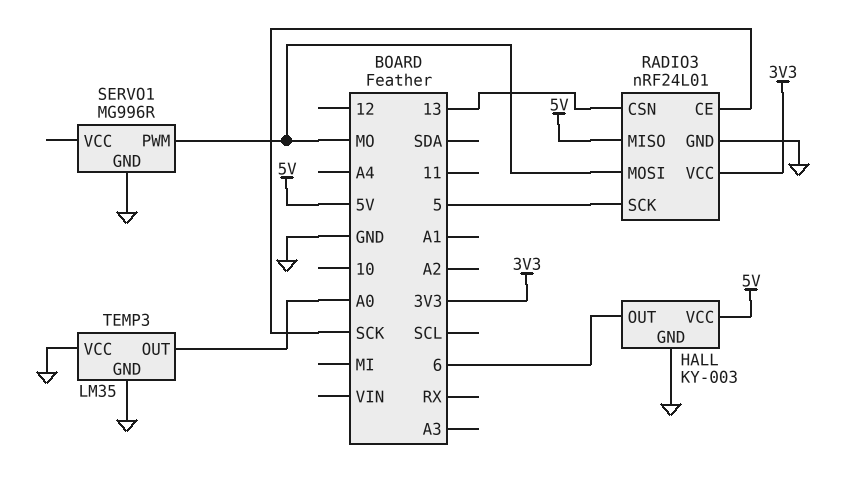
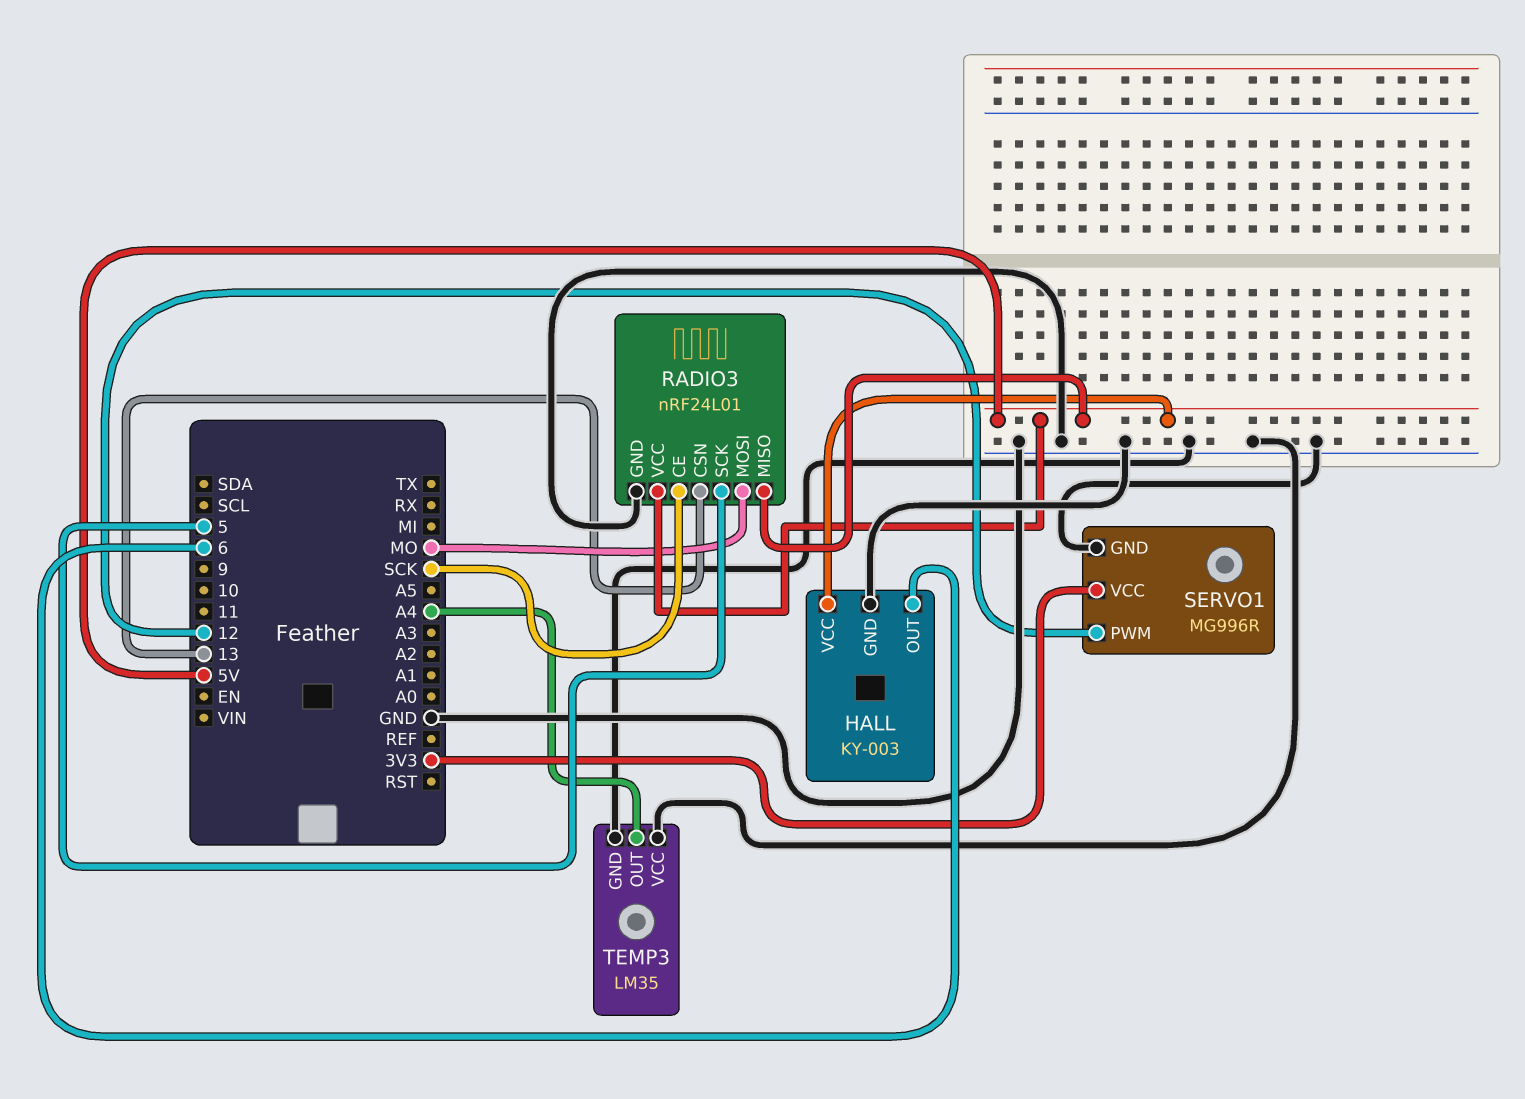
RADIO3 pin VCC: 3V3 -> 5V
SERVO1 pin PWM: MO -> 12
SERVO1 pin VCC: none -> 3V3
TEMP3 pin OUT: A0 -> A4

